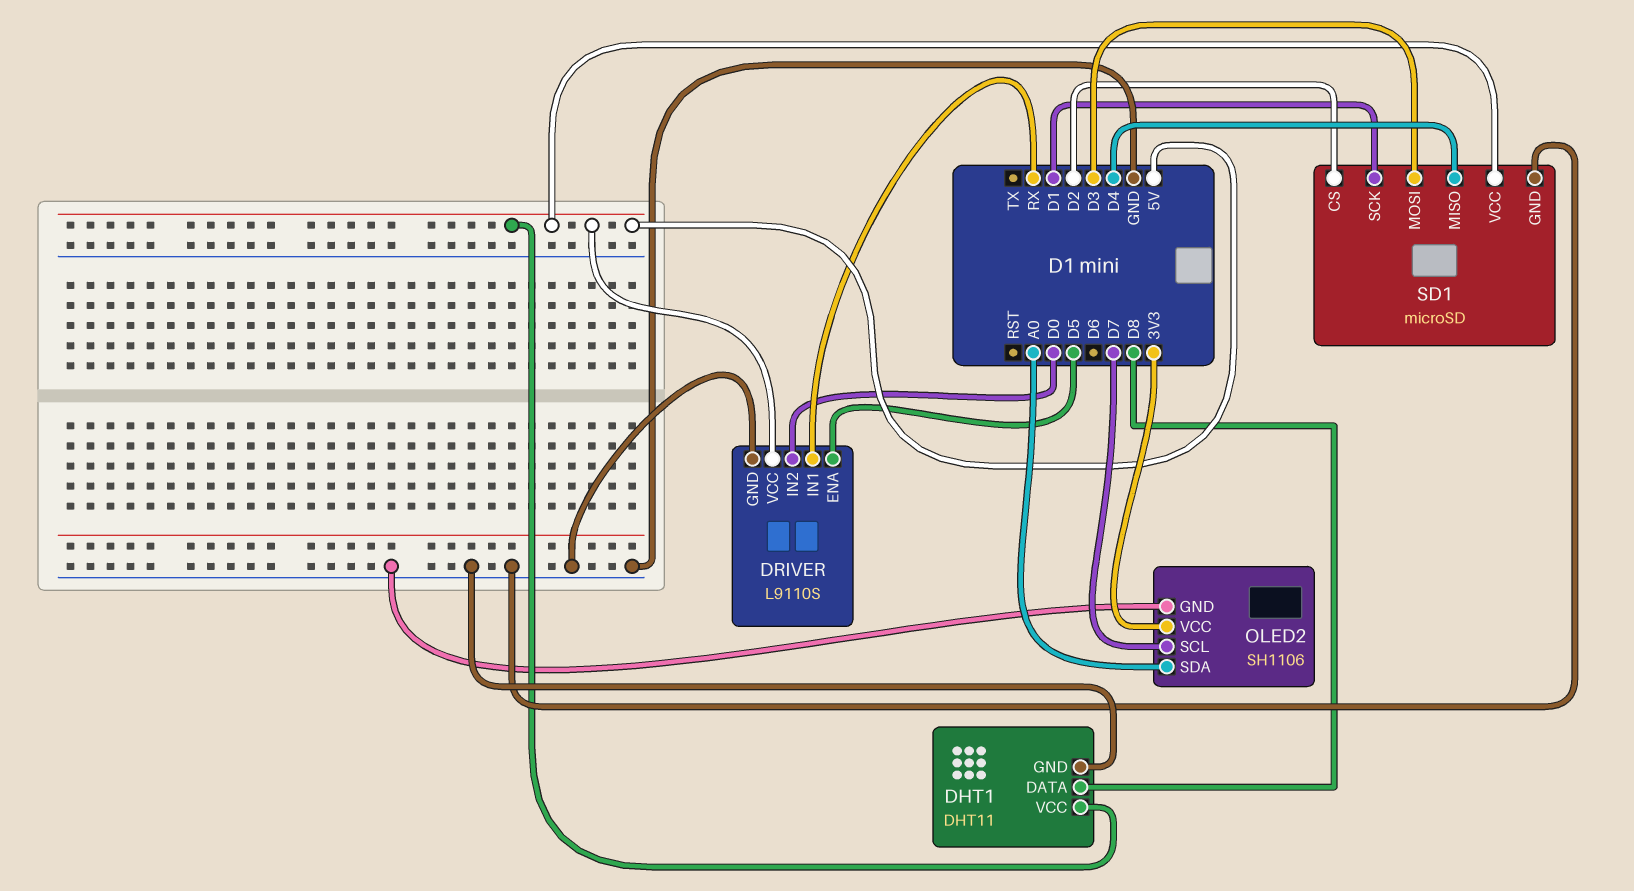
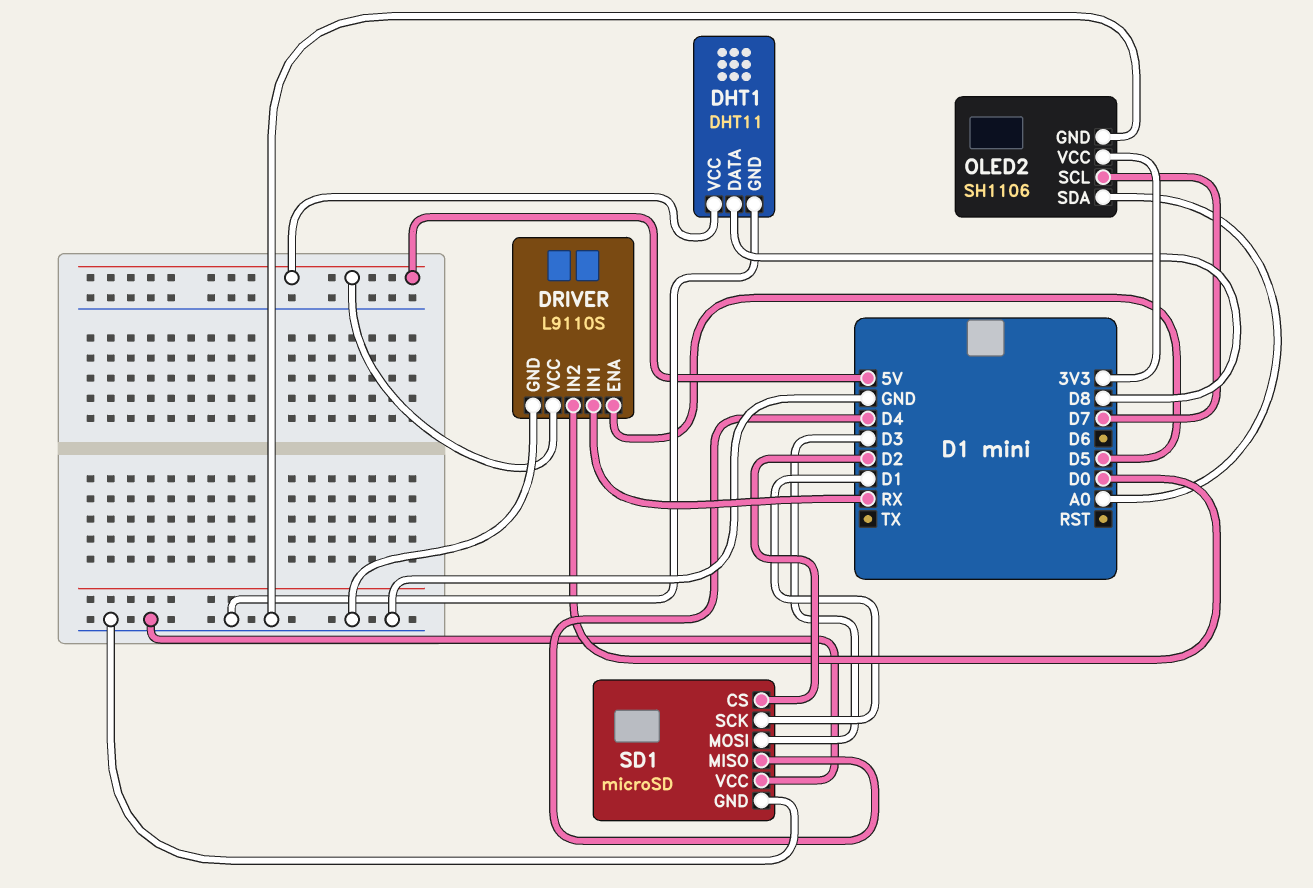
SD1 pin VCC: 5V -> GND

